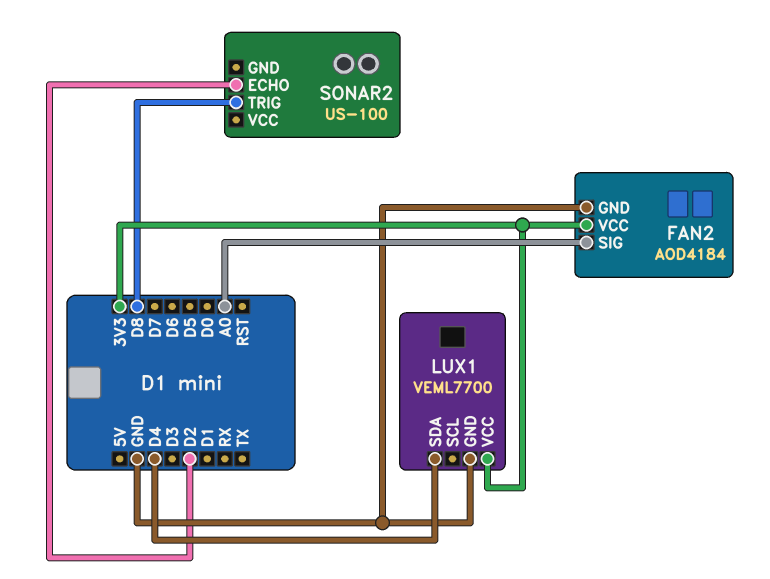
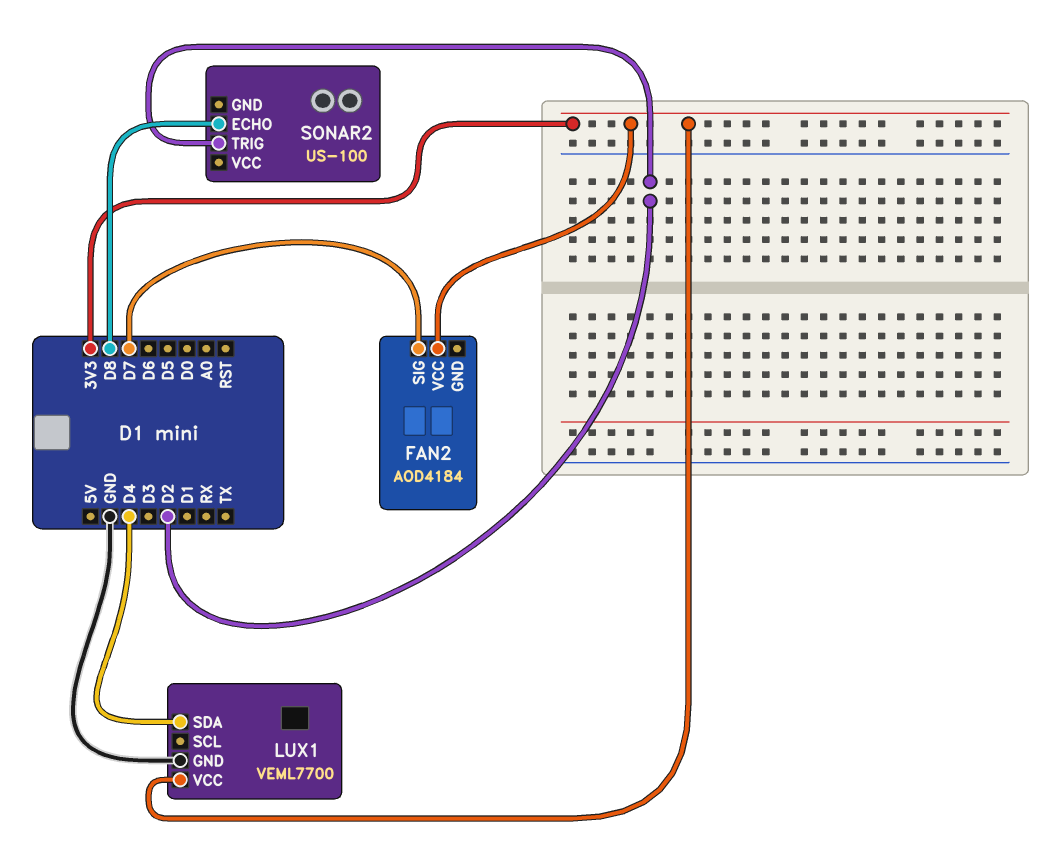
FAN2 pin GND: GND -> none
FAN2 pin SIG: A0 -> D7
SONAR2 pin ECHO: D2 -> D8
SONAR2 pin TRIG: D8 -> D2

